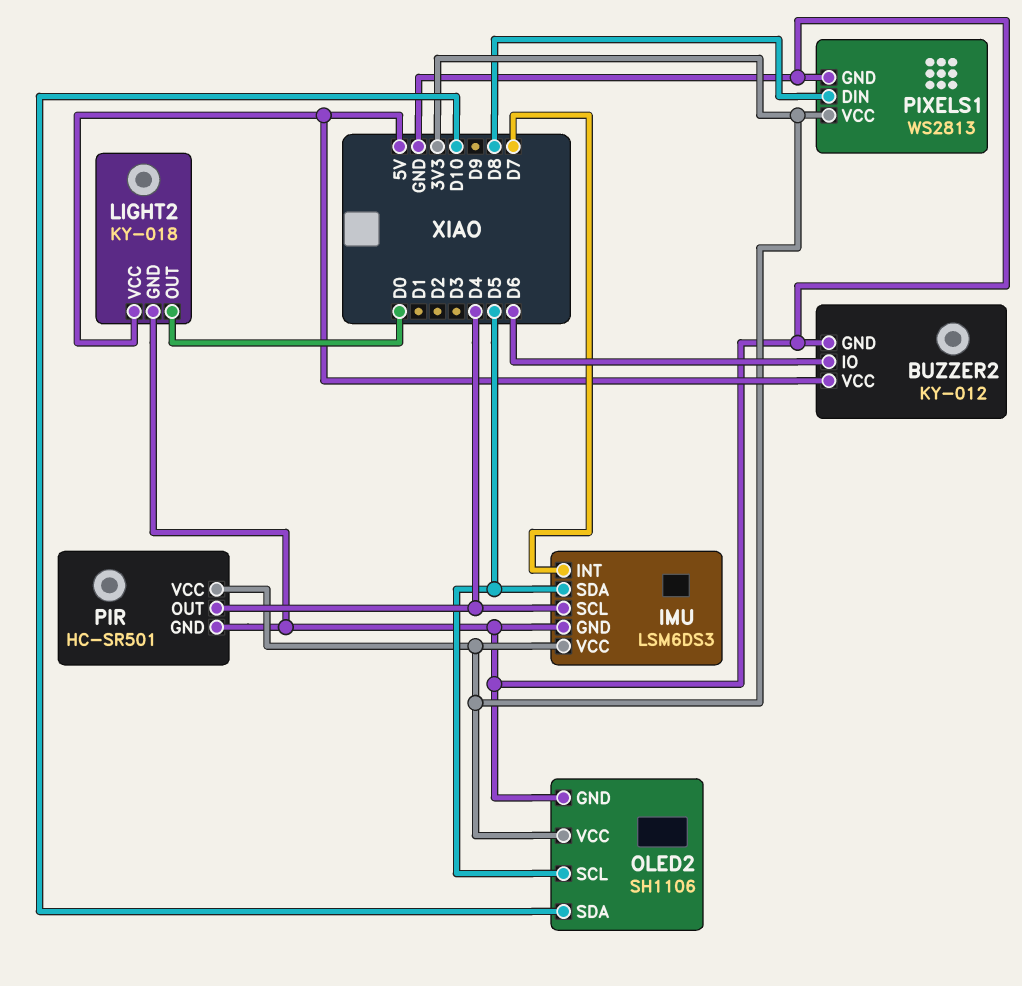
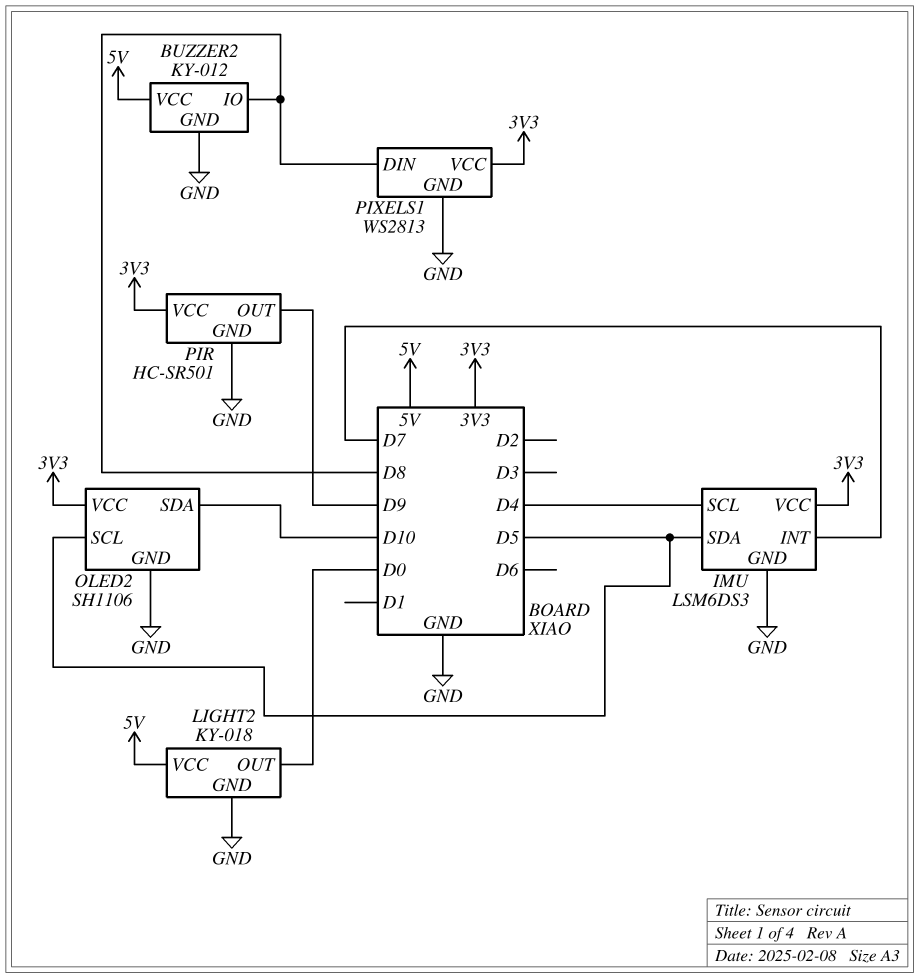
BUZZER2 pin IO: D6 -> D8
PIR pin OUT: D4 -> D9

